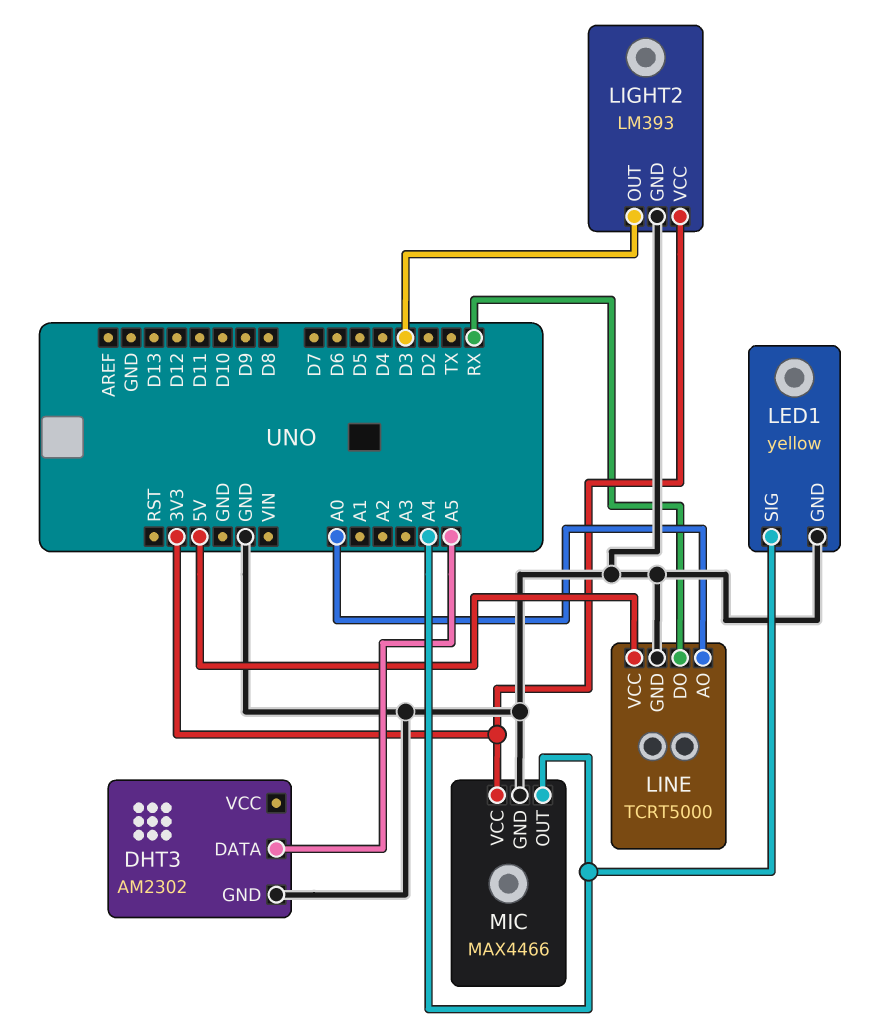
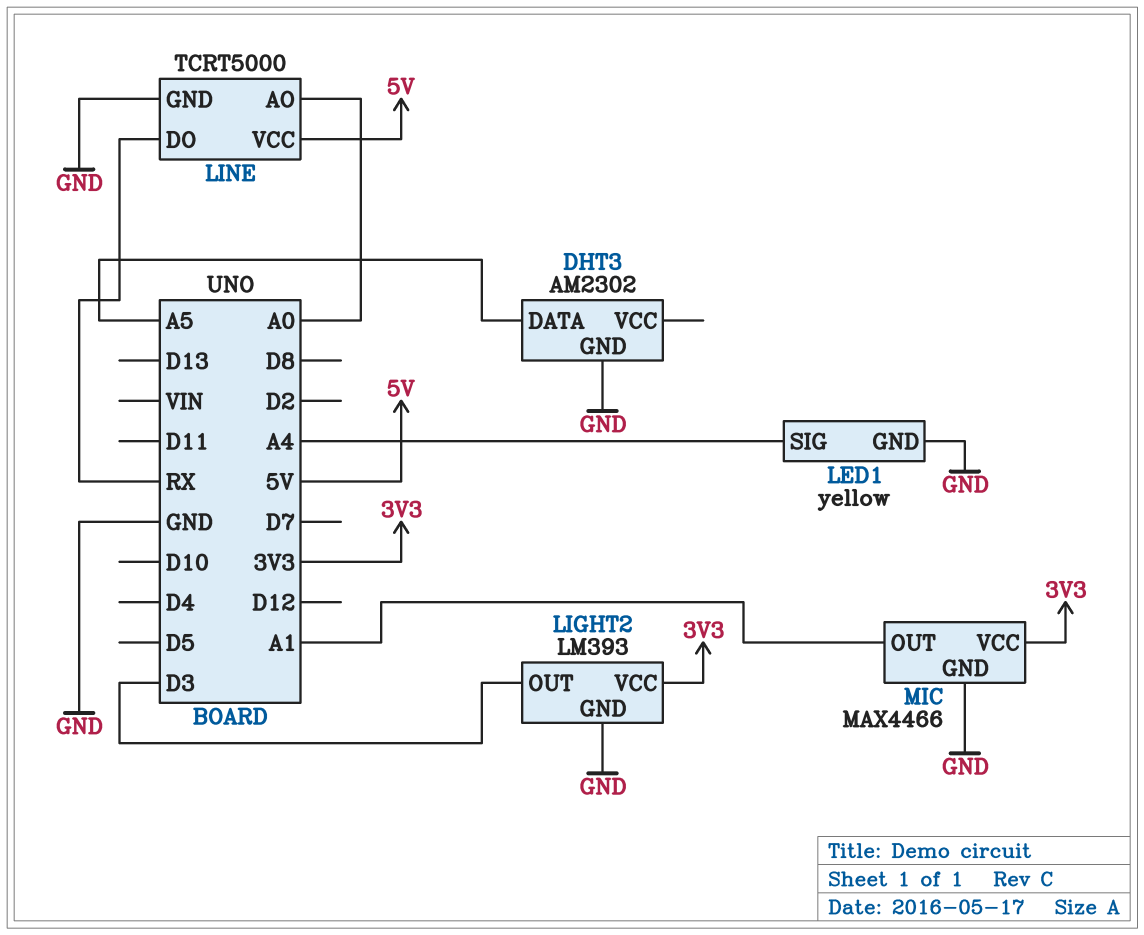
MIC pin OUT: A4 -> A1

